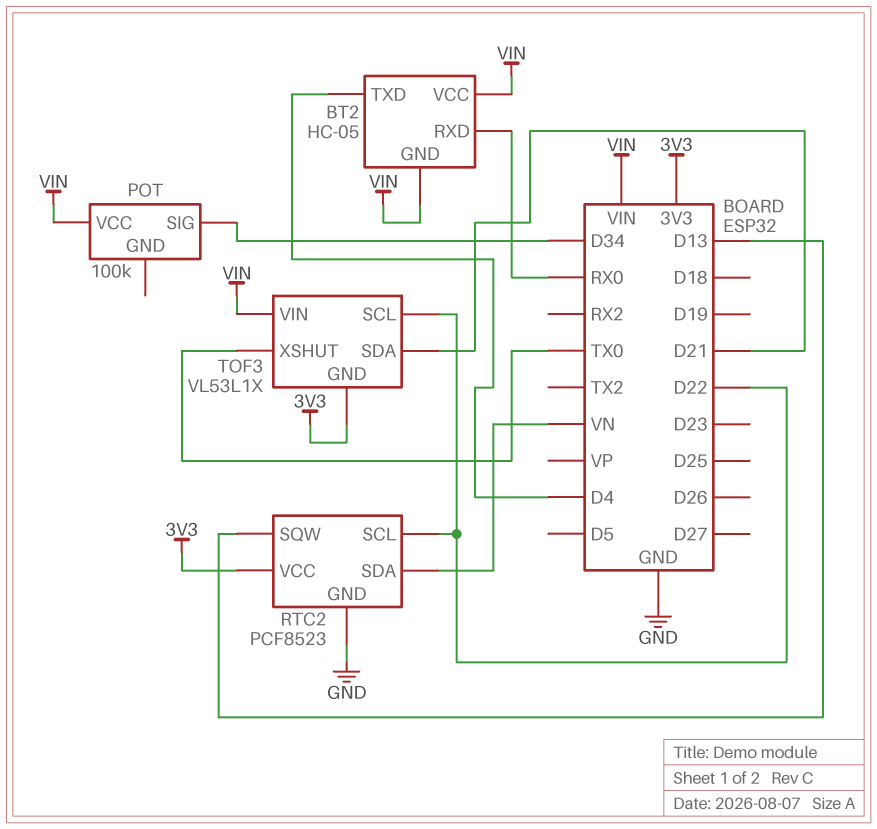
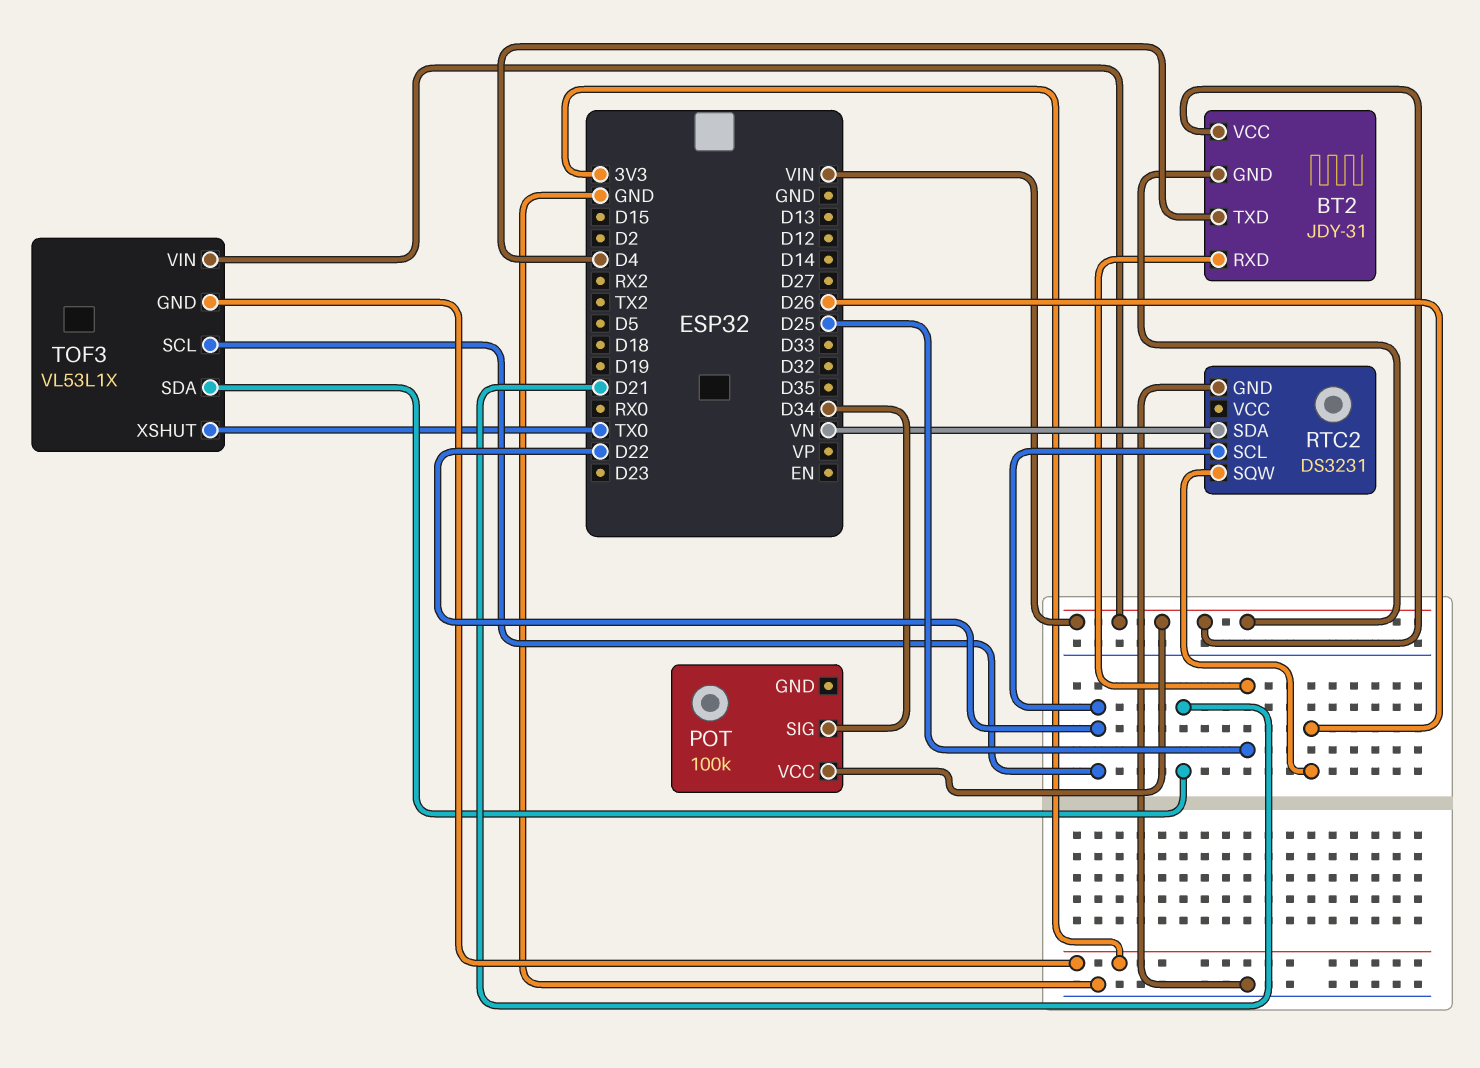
BT2: HC-05 -> JDY-31
BT2 pin RXD: RX0 -> D25
RTC2: PCF8523 -> DS3231
RTC2 pin SQW: D13 -> D26
RTC2 pin VCC: 3V3 -> none

